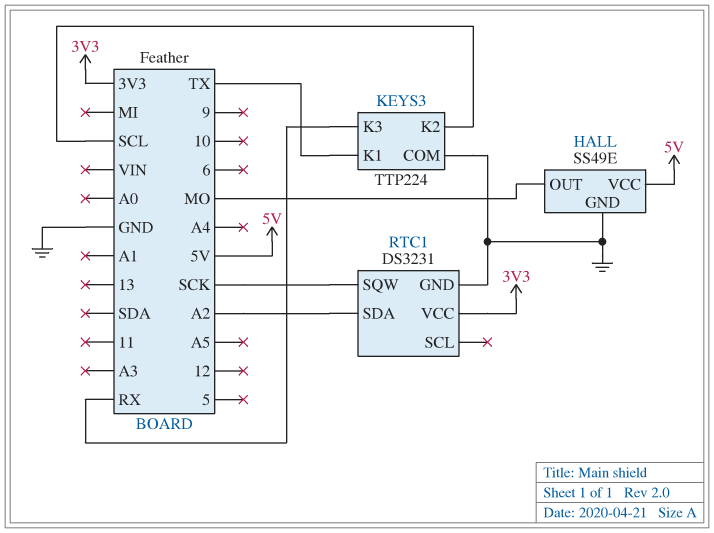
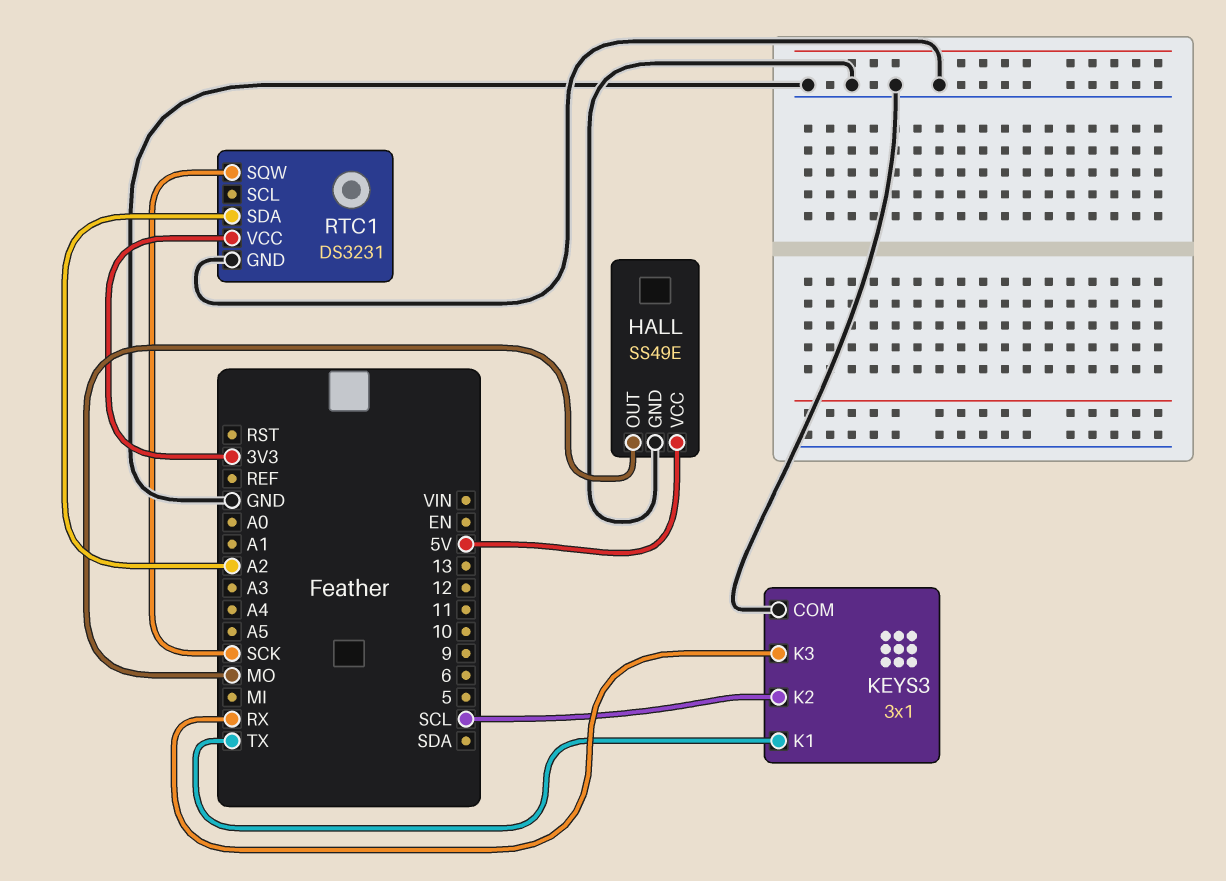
KEYS3: TTP224 -> 3x1

